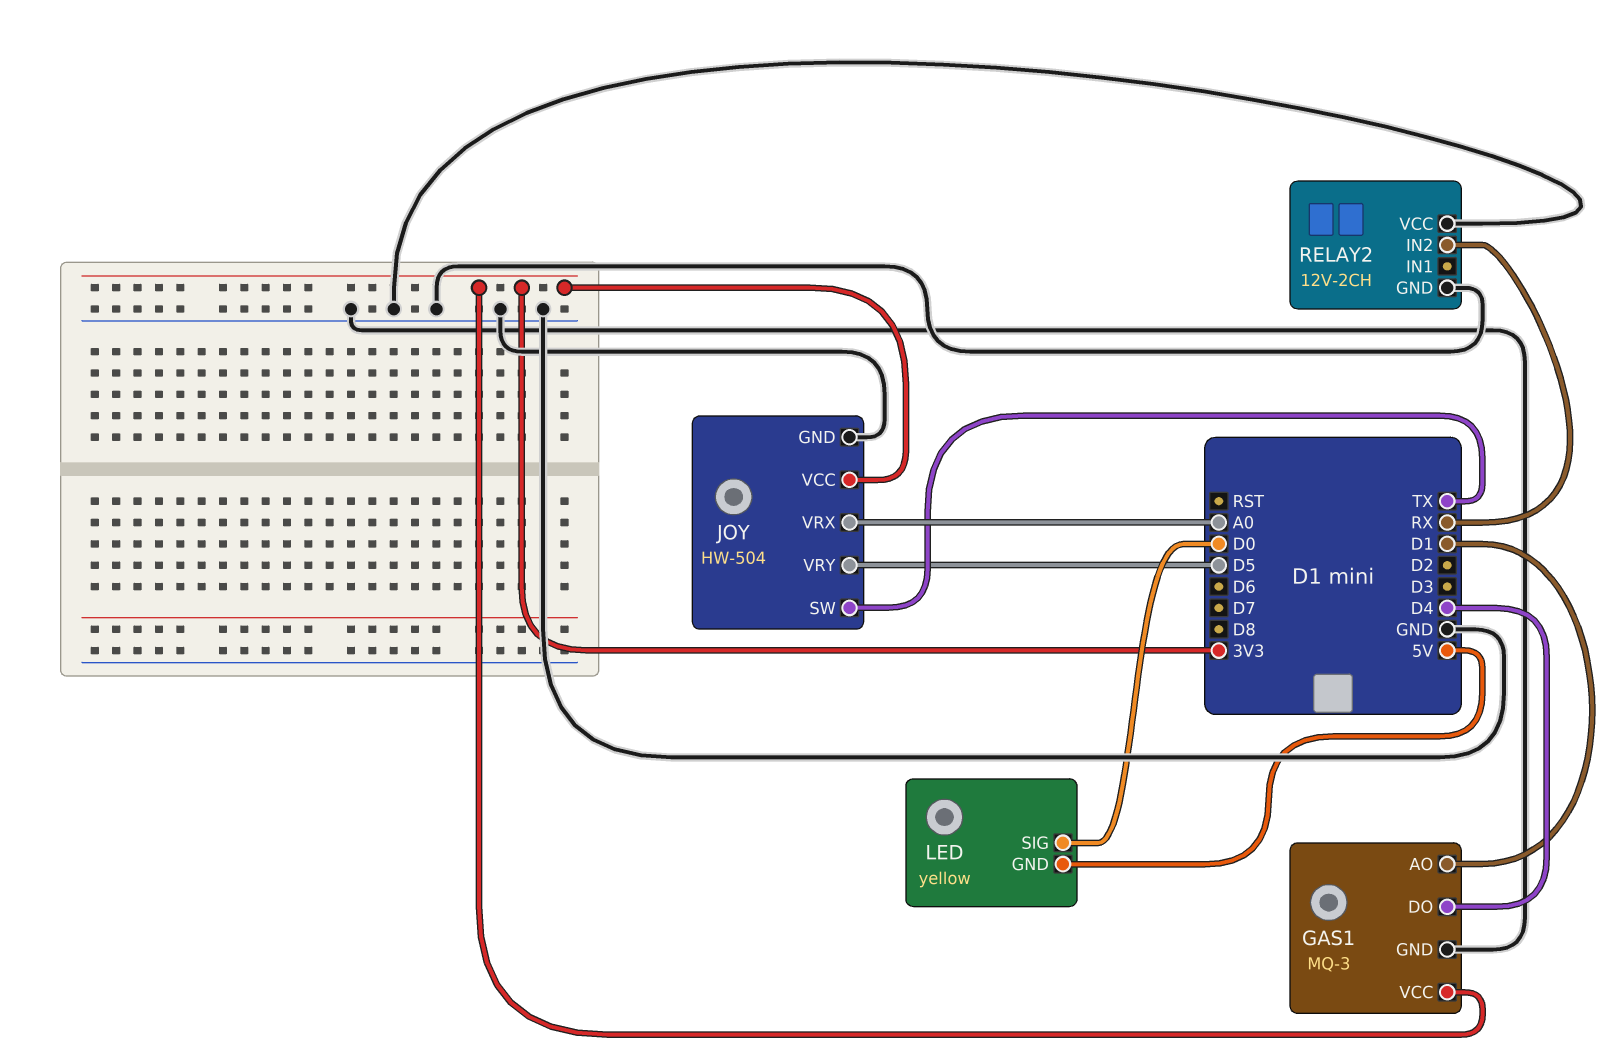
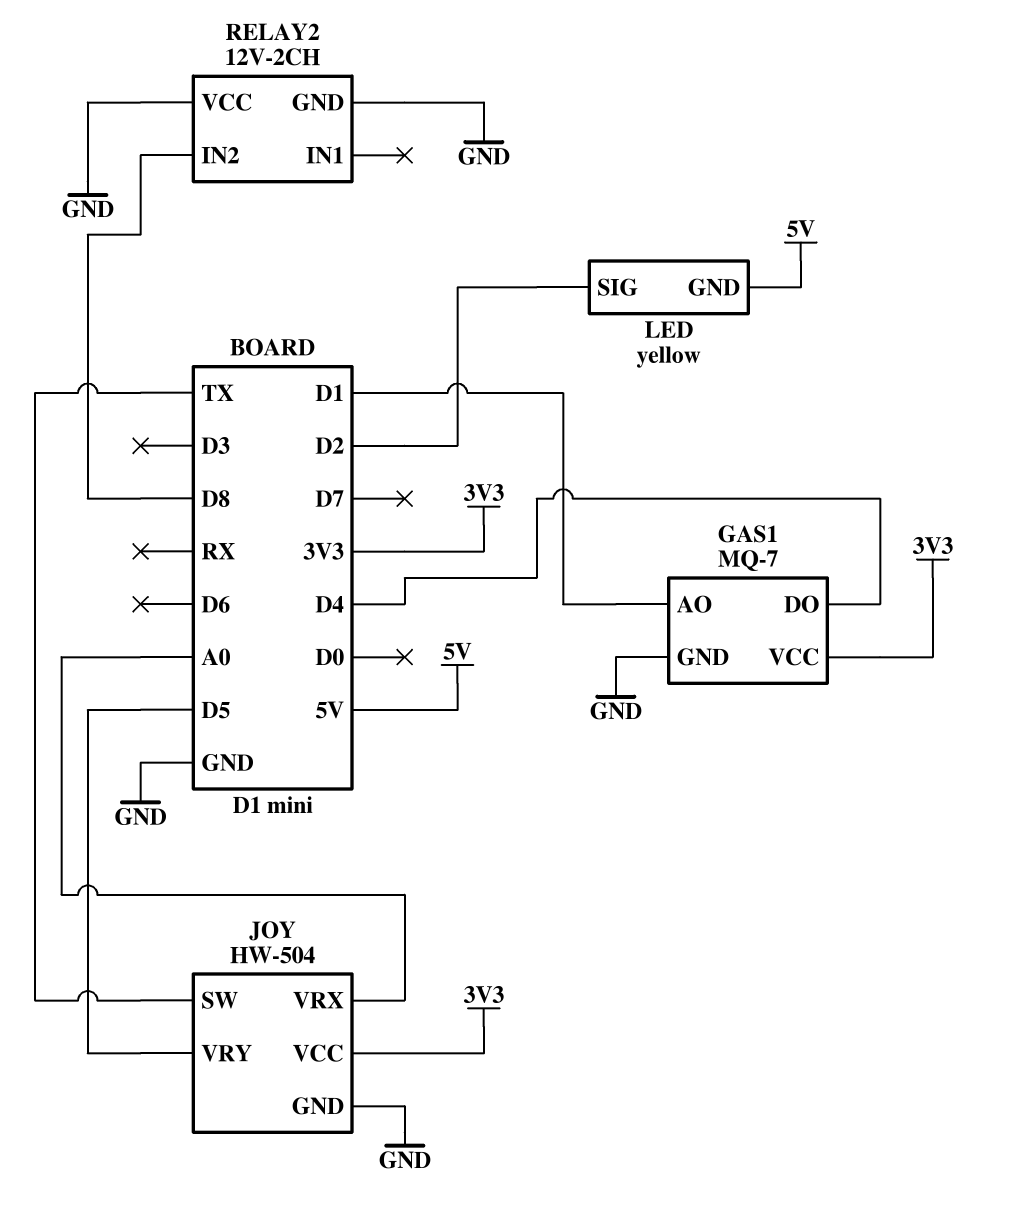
GAS1: MQ-3 -> MQ-7
LED pin SIG: D0 -> D2
RELAY2 pin IN2: RX -> D8

